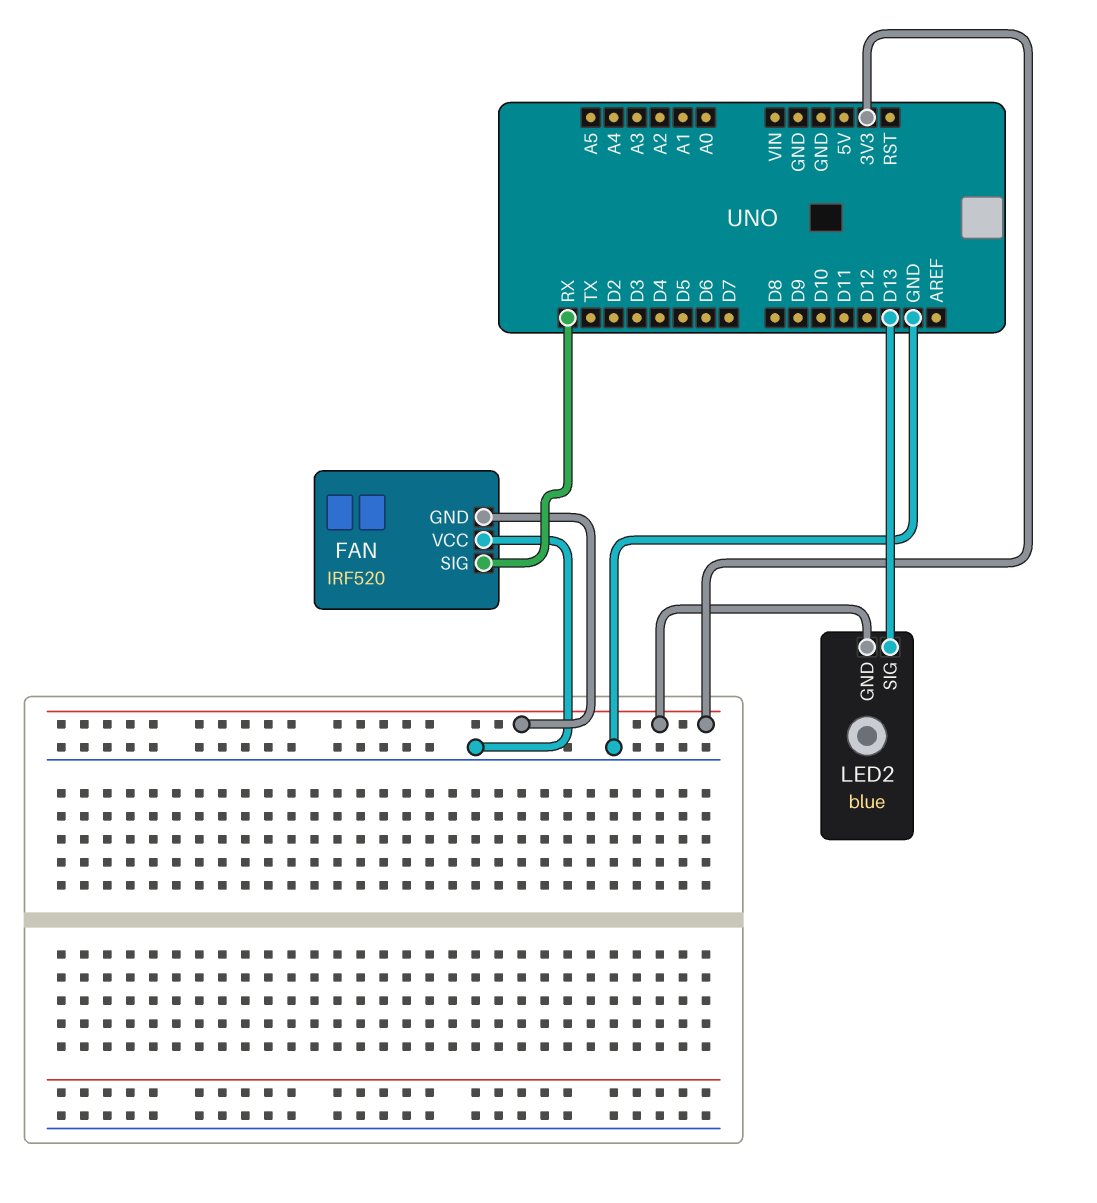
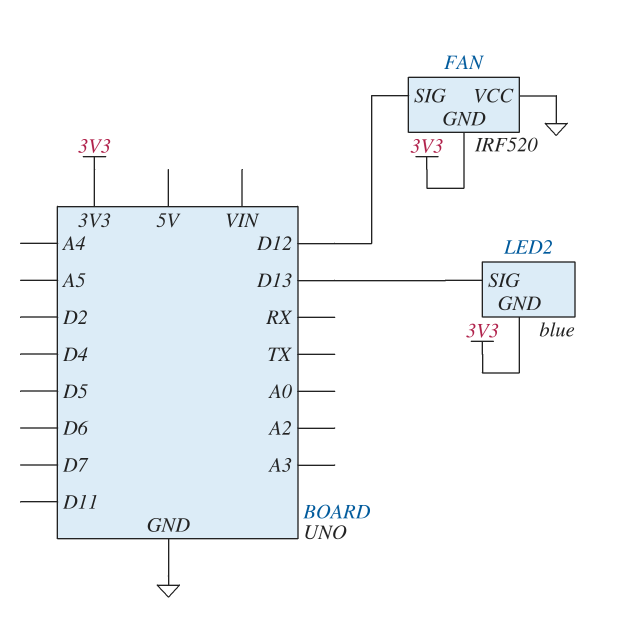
FAN pin SIG: RX -> D12

